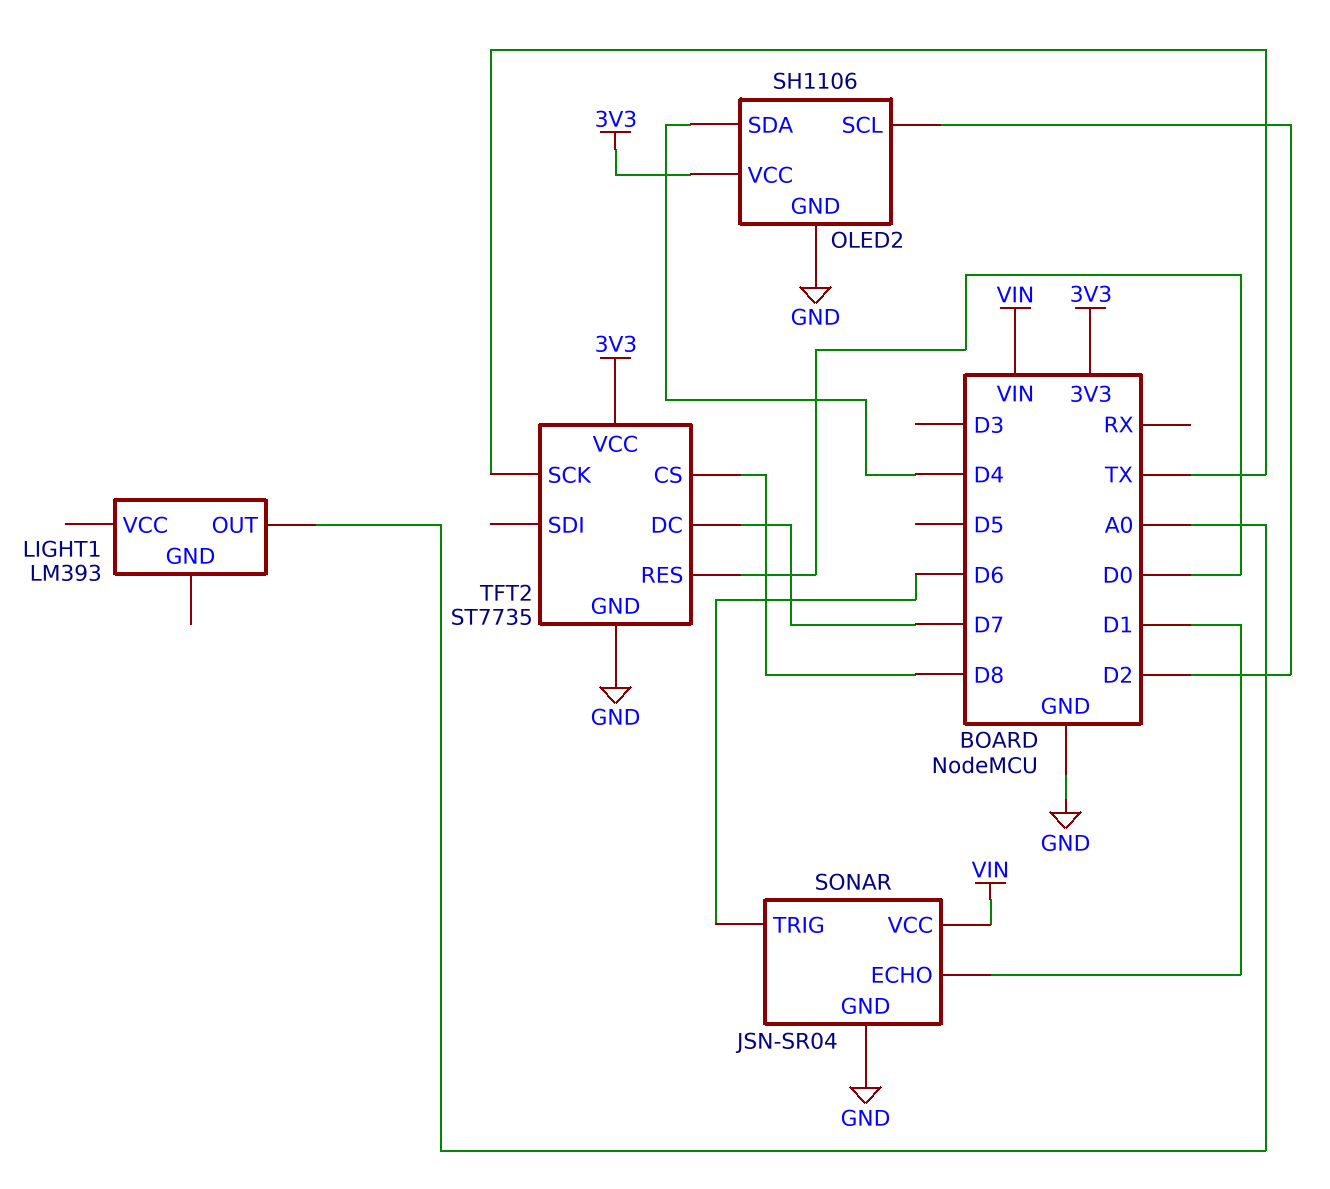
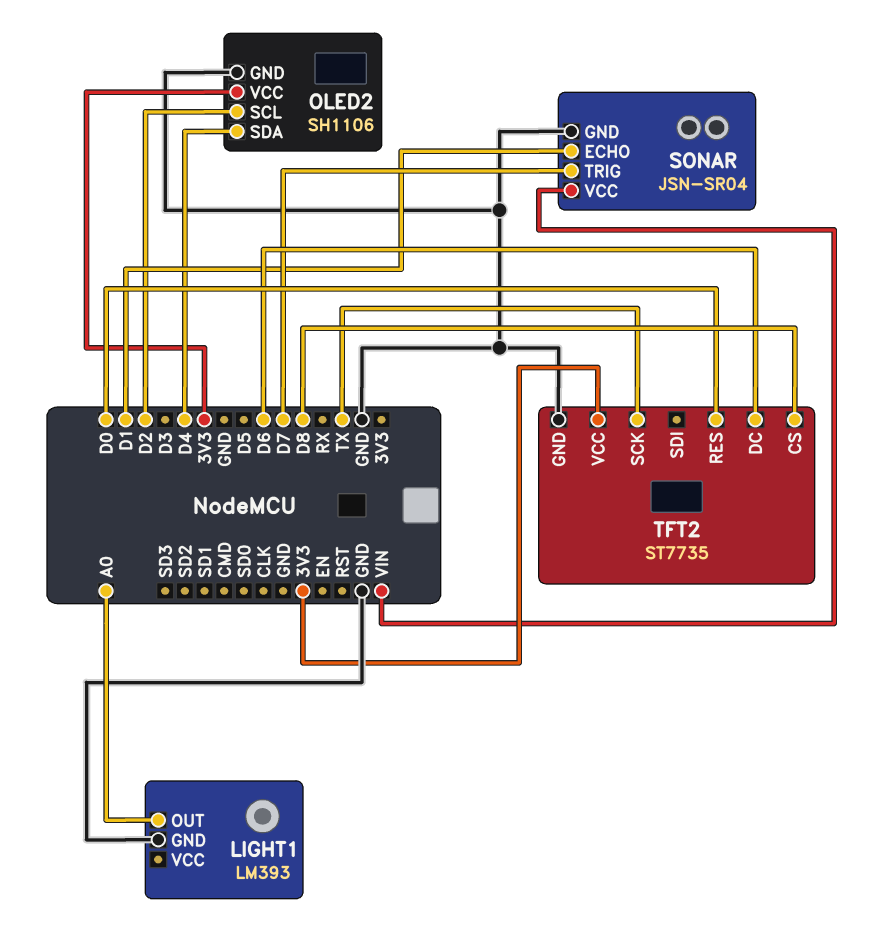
LIGHT1 pin GND: none -> GND
SONAR pin TRIG: D6 -> D7
TFT2 pin DC: D7 -> D6

